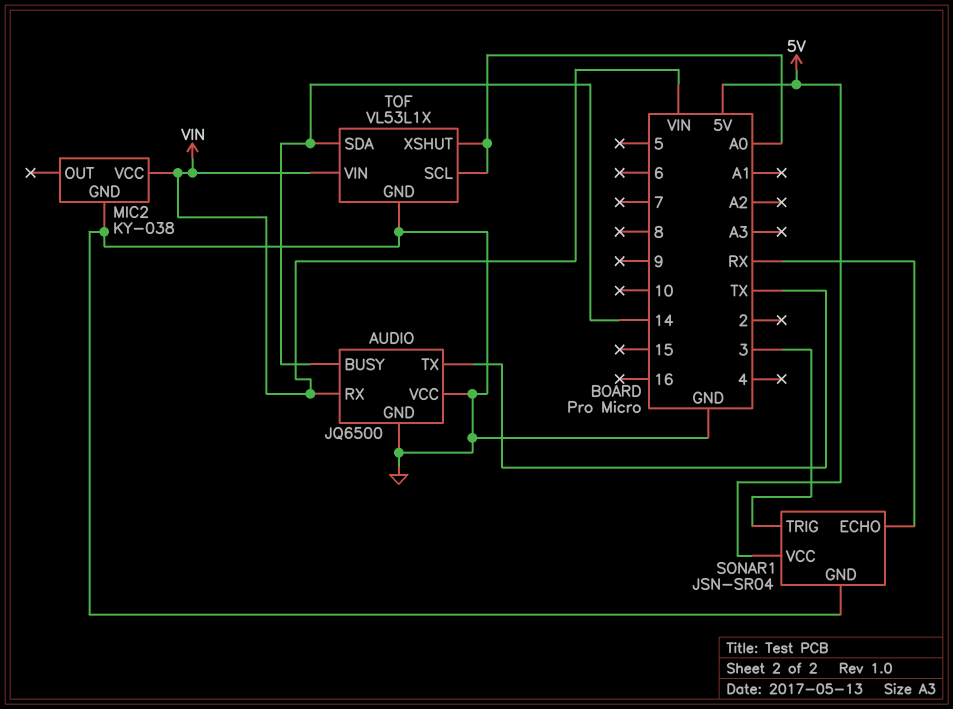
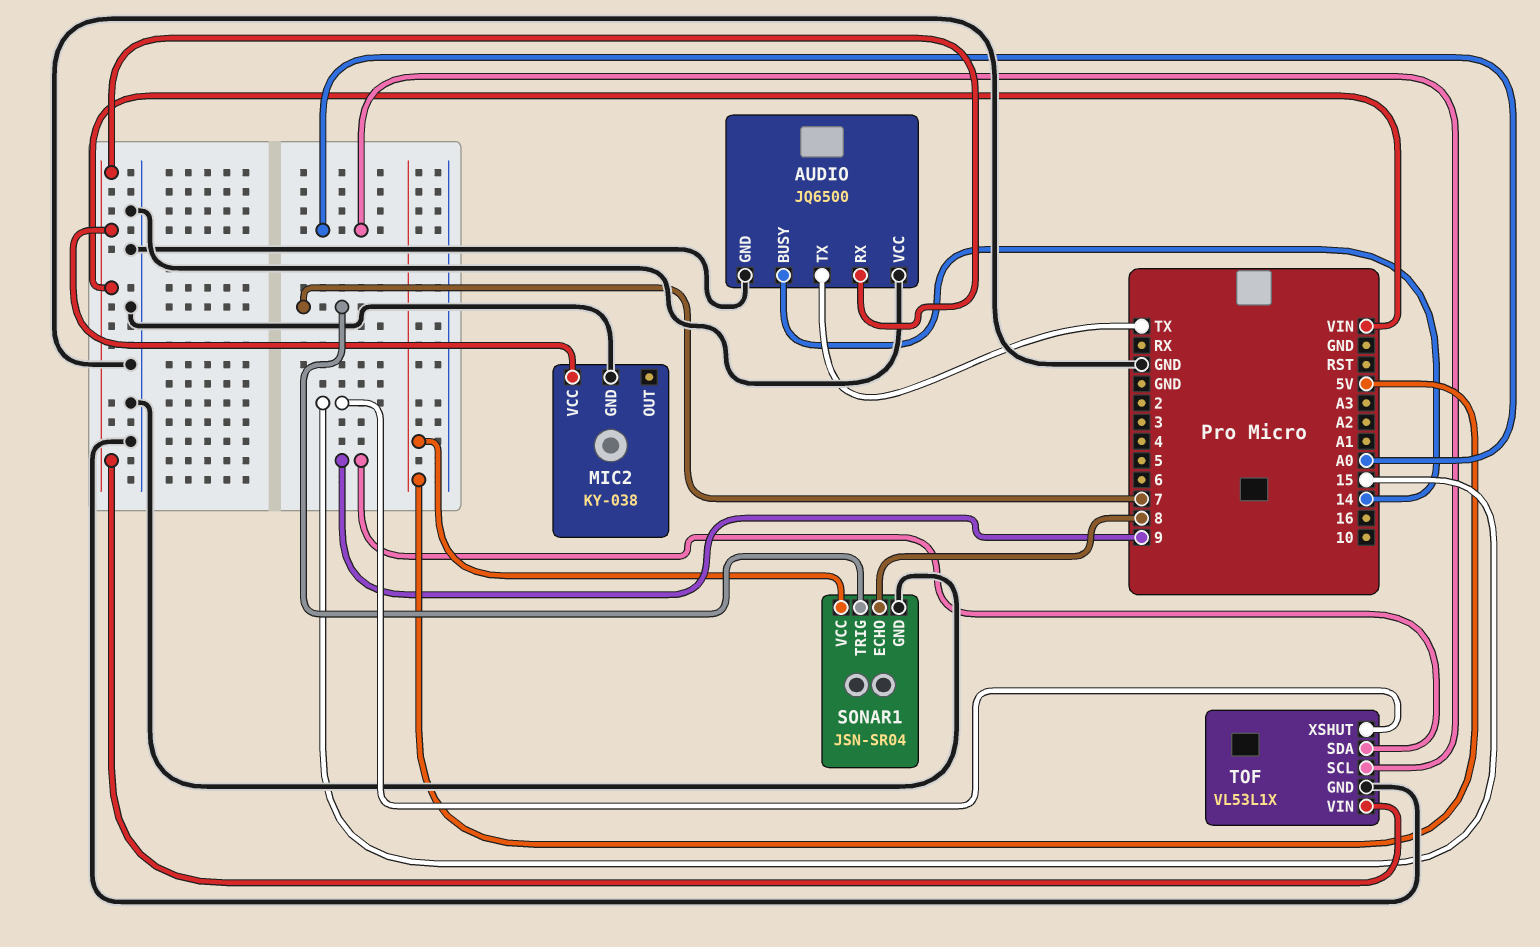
SONAR1 pin ECHO: RX -> 8
SONAR1 pin TRIG: 3 -> 7
TOF pin SDA: 14 -> 9
TOF pin XSHUT: A0 -> 15

